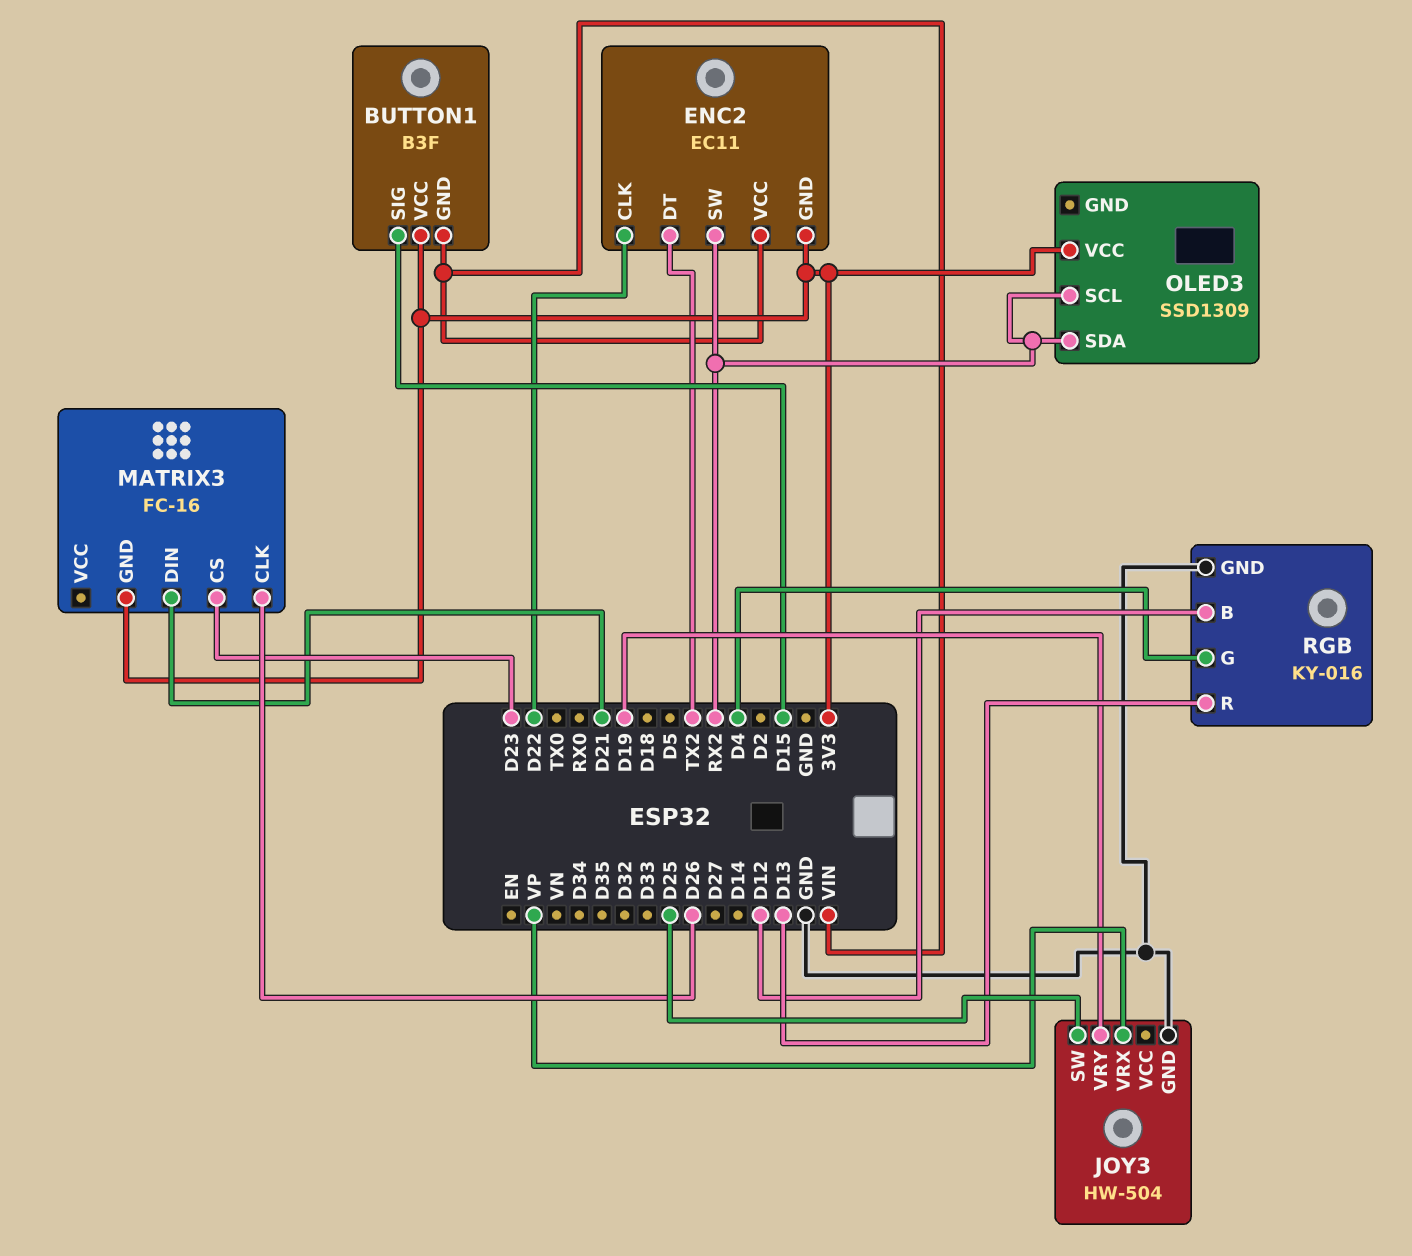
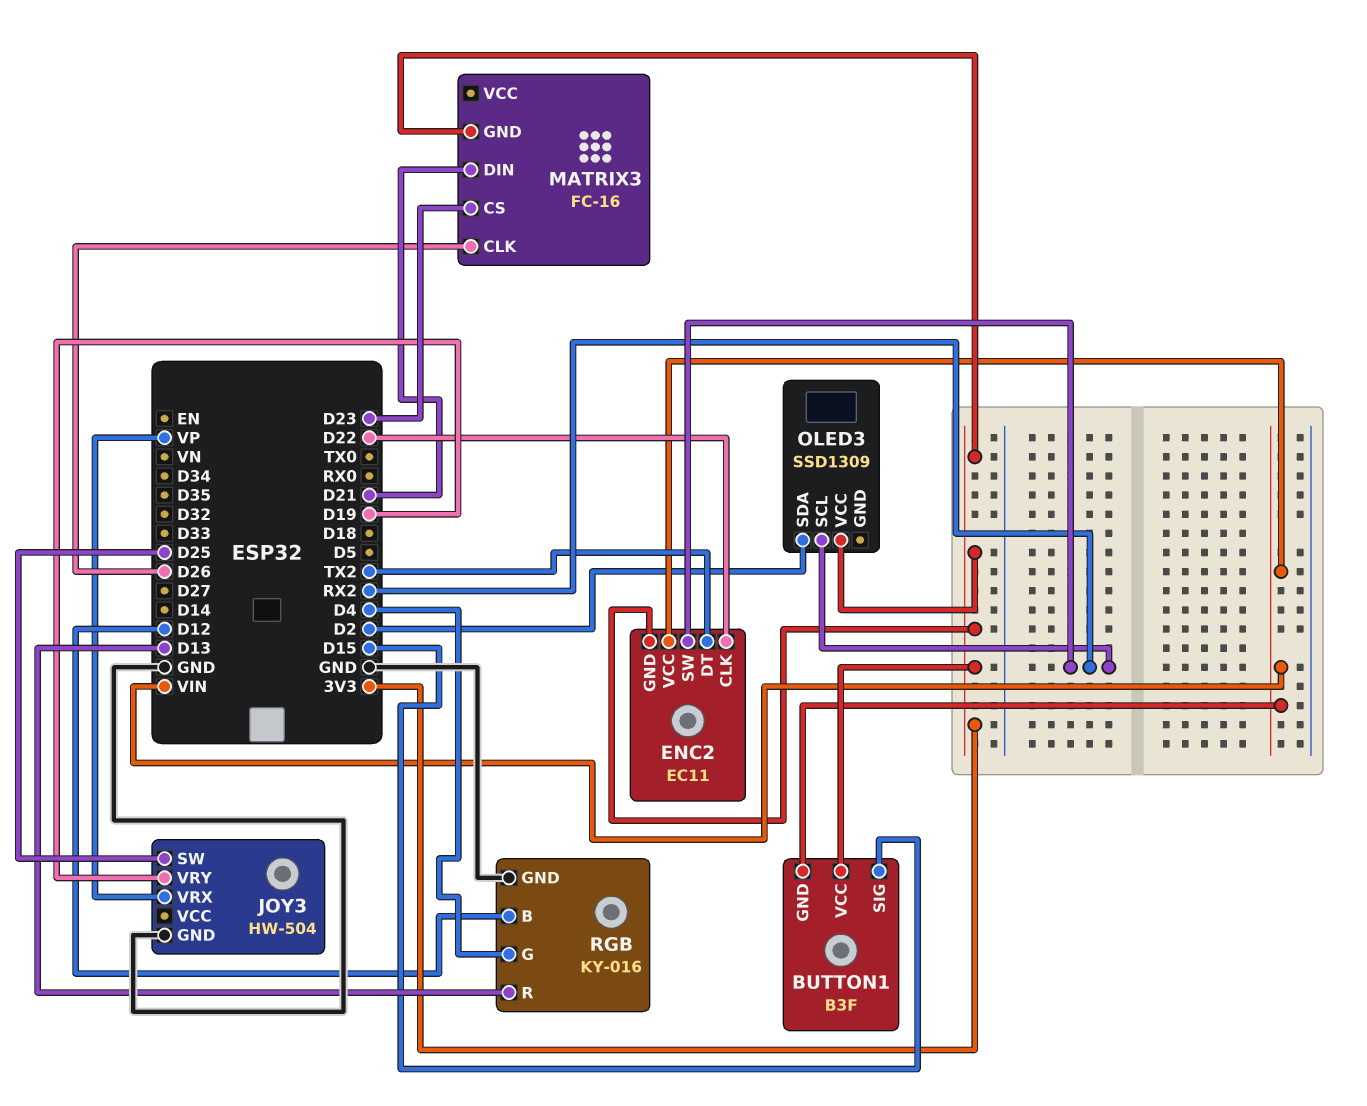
OLED3 pin SDA: RX2 -> D2

